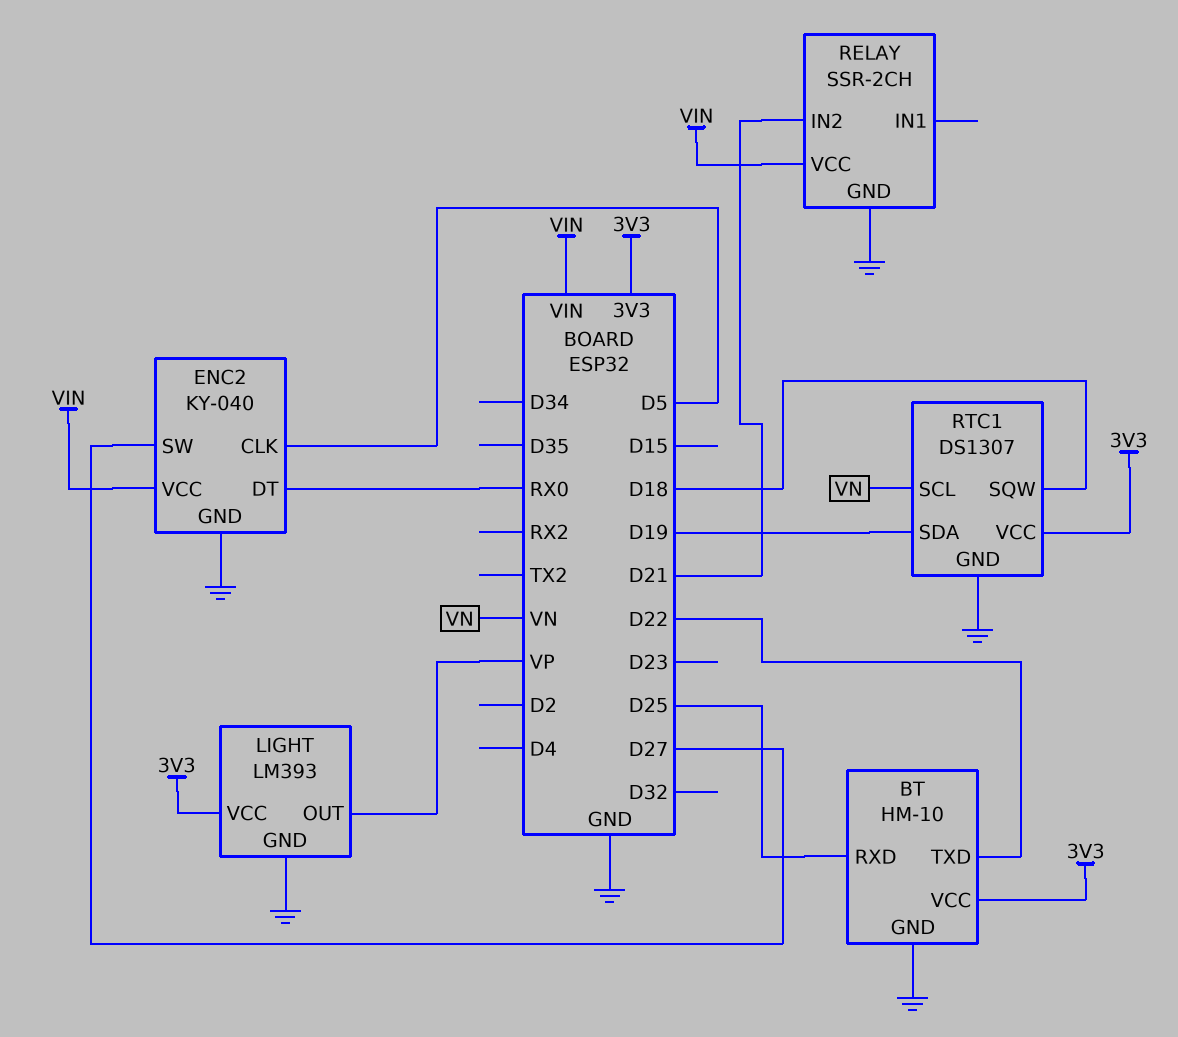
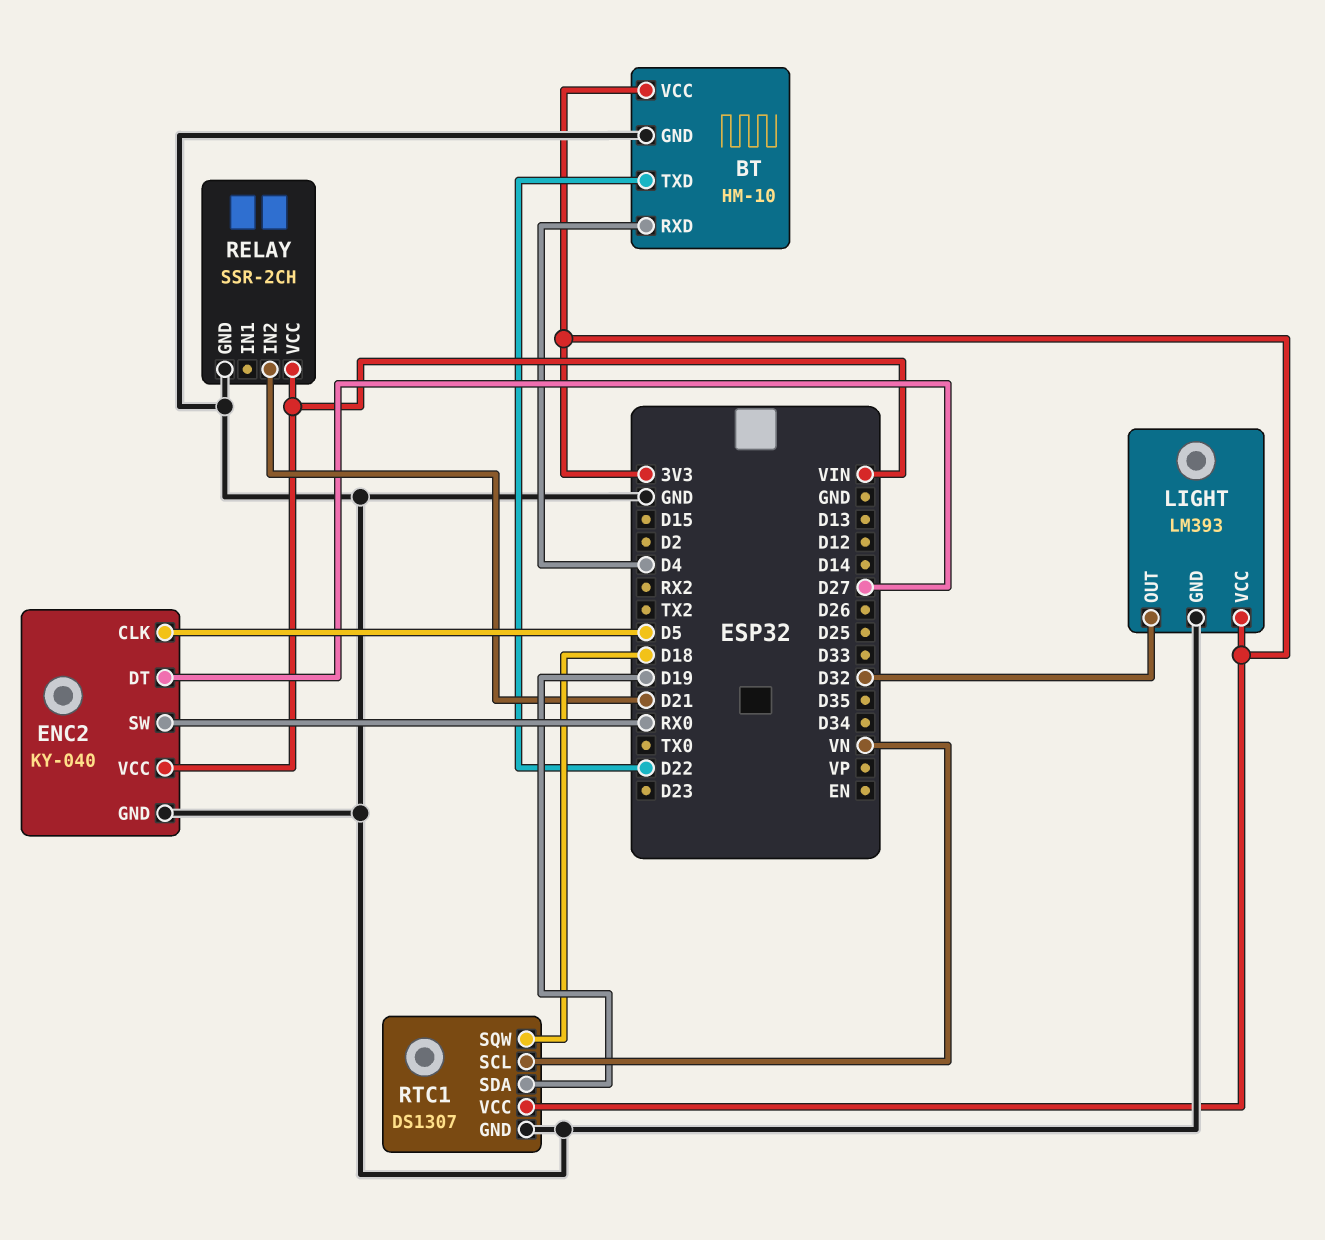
BT pin RXD: D25 -> D4
ENC2 pin DT: RX0 -> D27
ENC2 pin SW: D27 -> RX0
LIGHT pin OUT: VP -> D32

